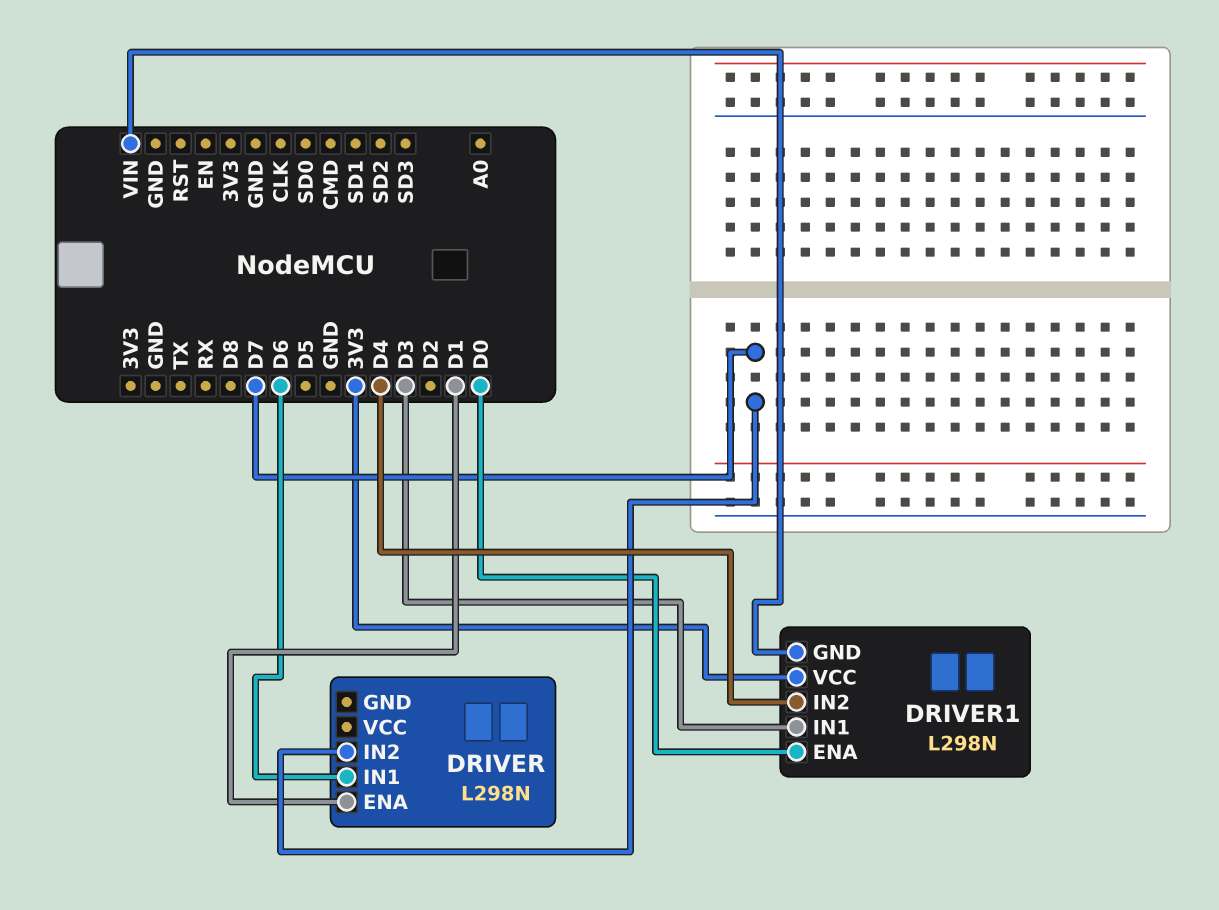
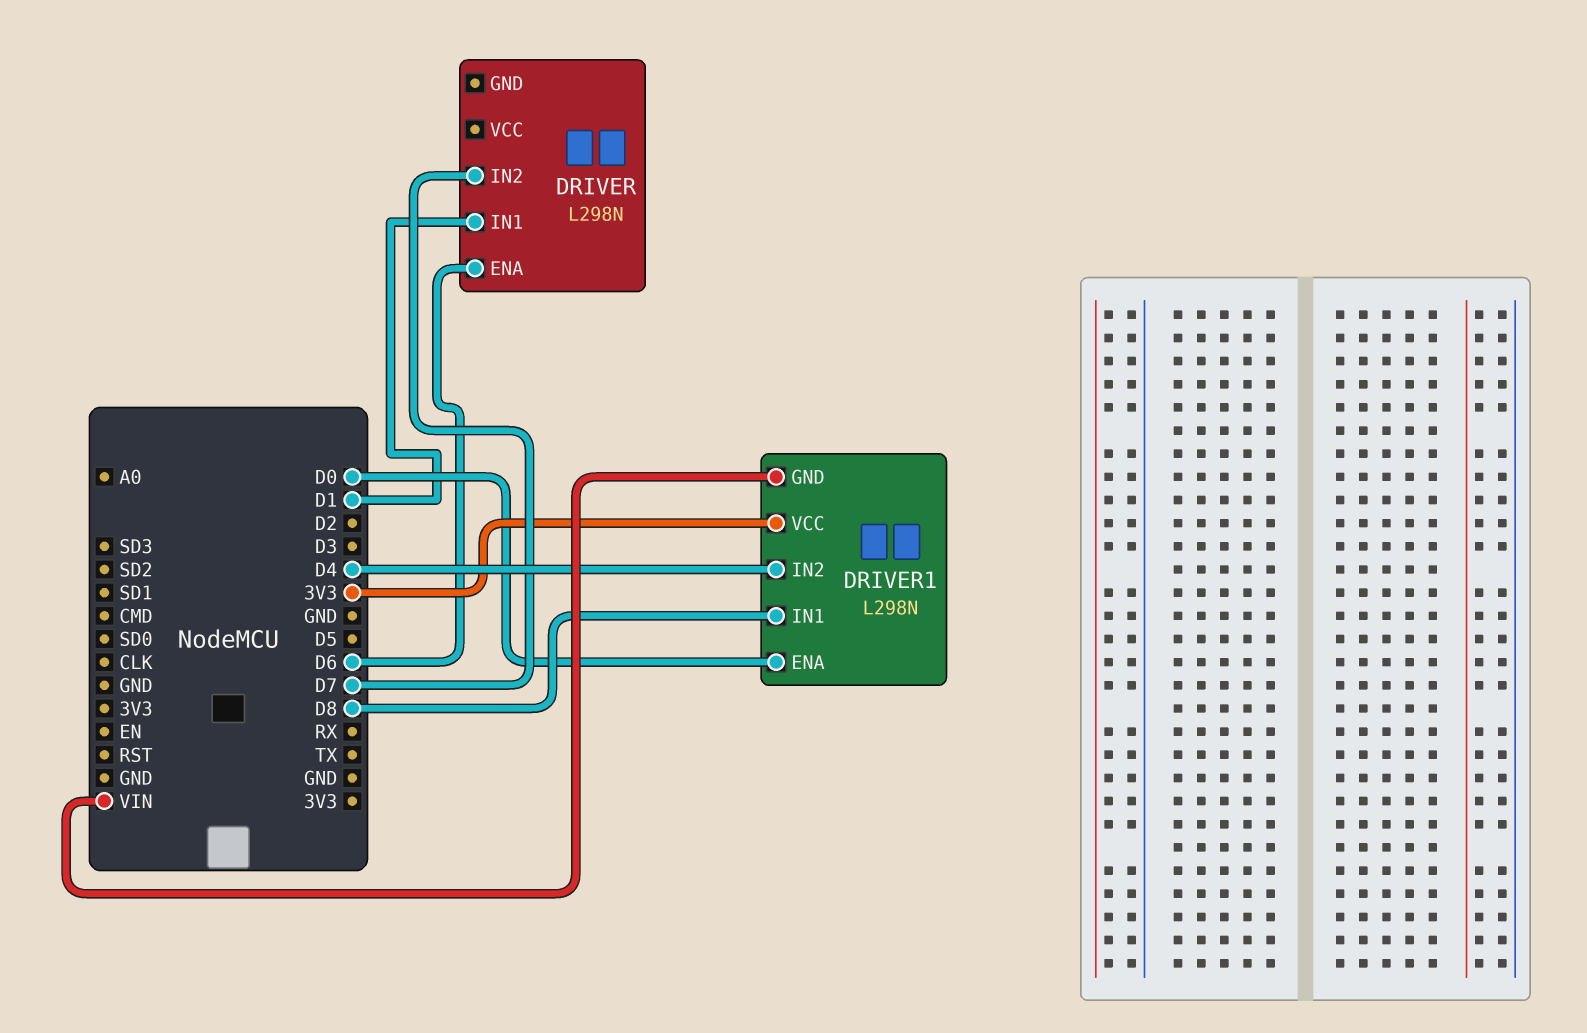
DRIVER pin ENA: D1 -> D6
DRIVER pin IN1: D6 -> D1
DRIVER1 pin IN1: D3 -> D8

